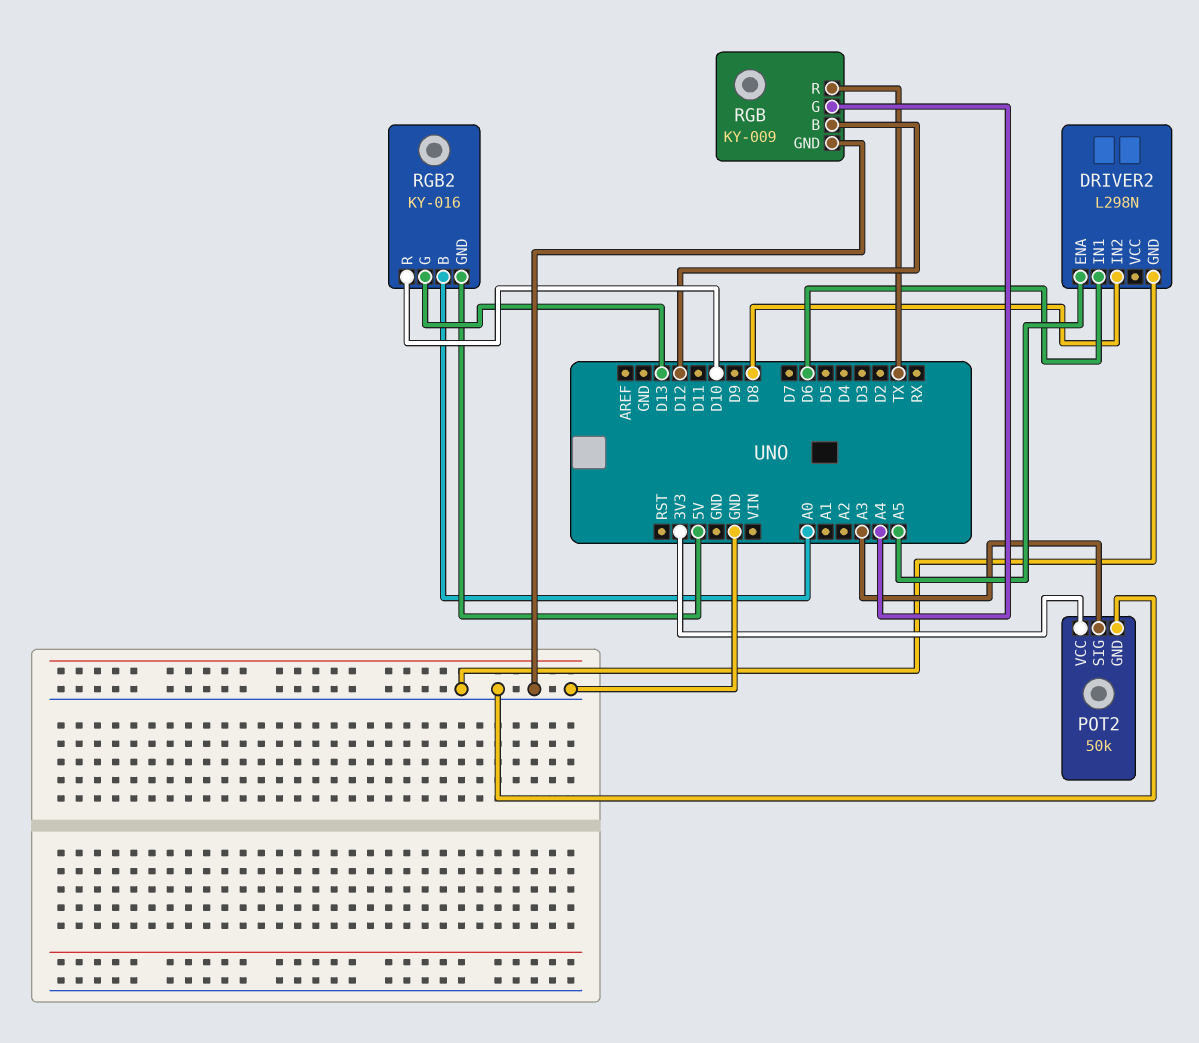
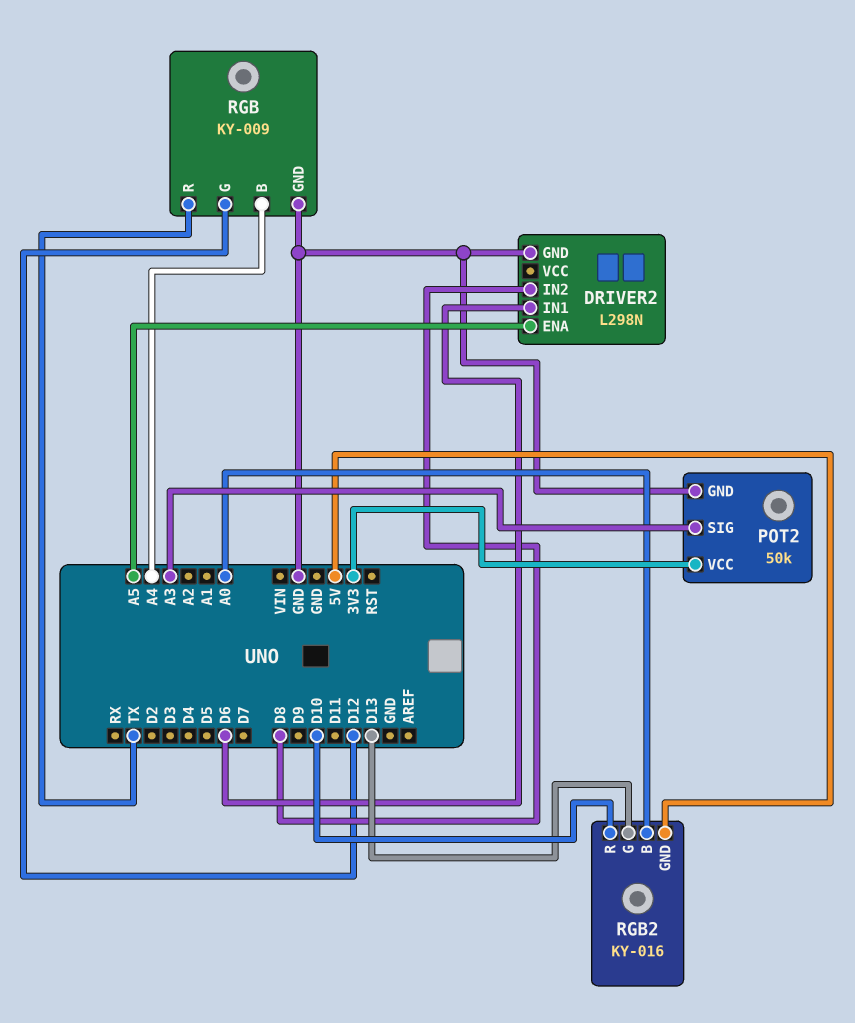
RGB pin B: D12 -> A4
RGB pin G: A4 -> D12

